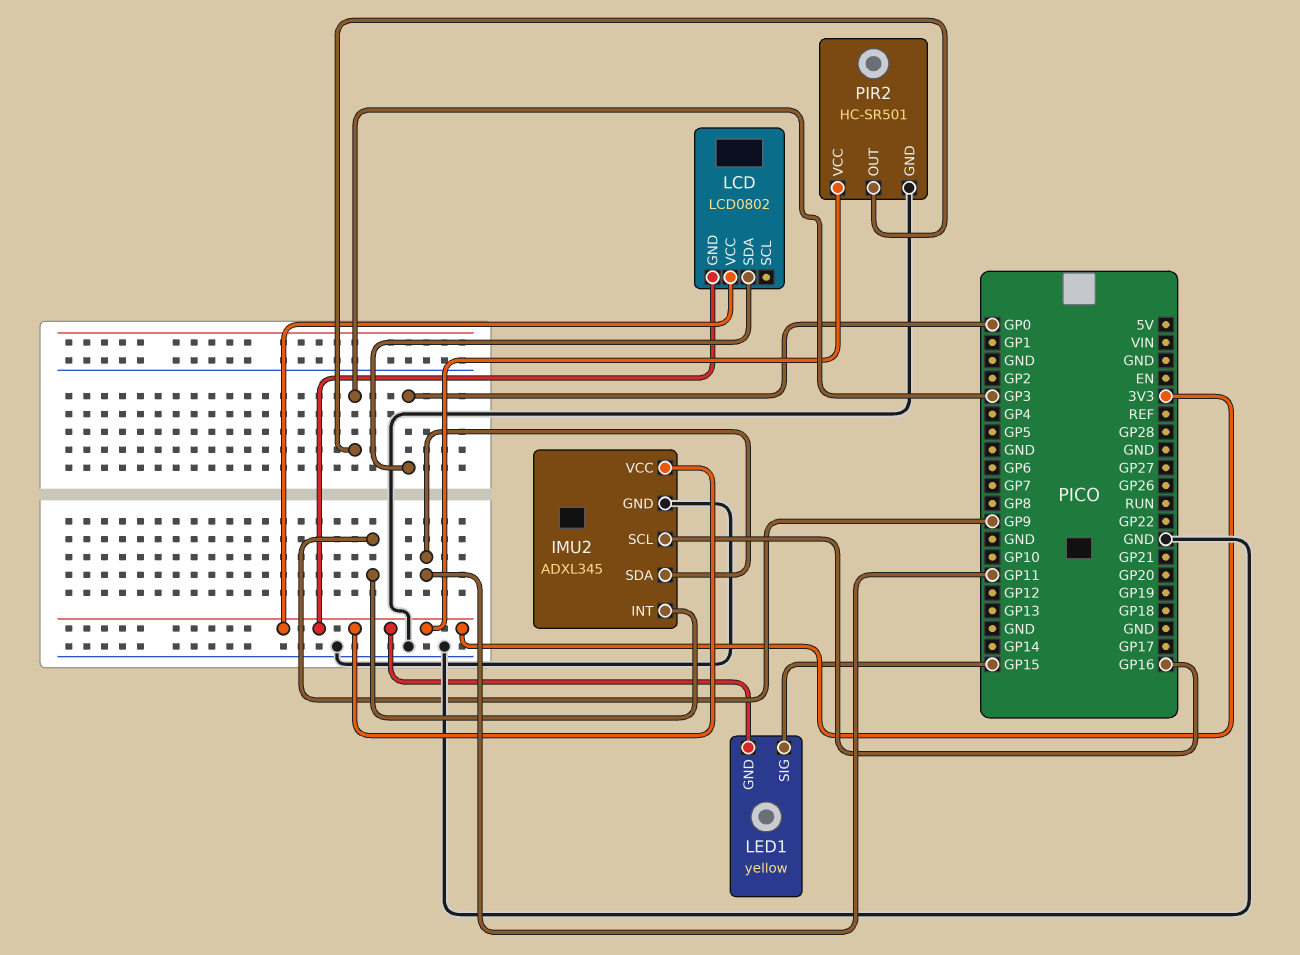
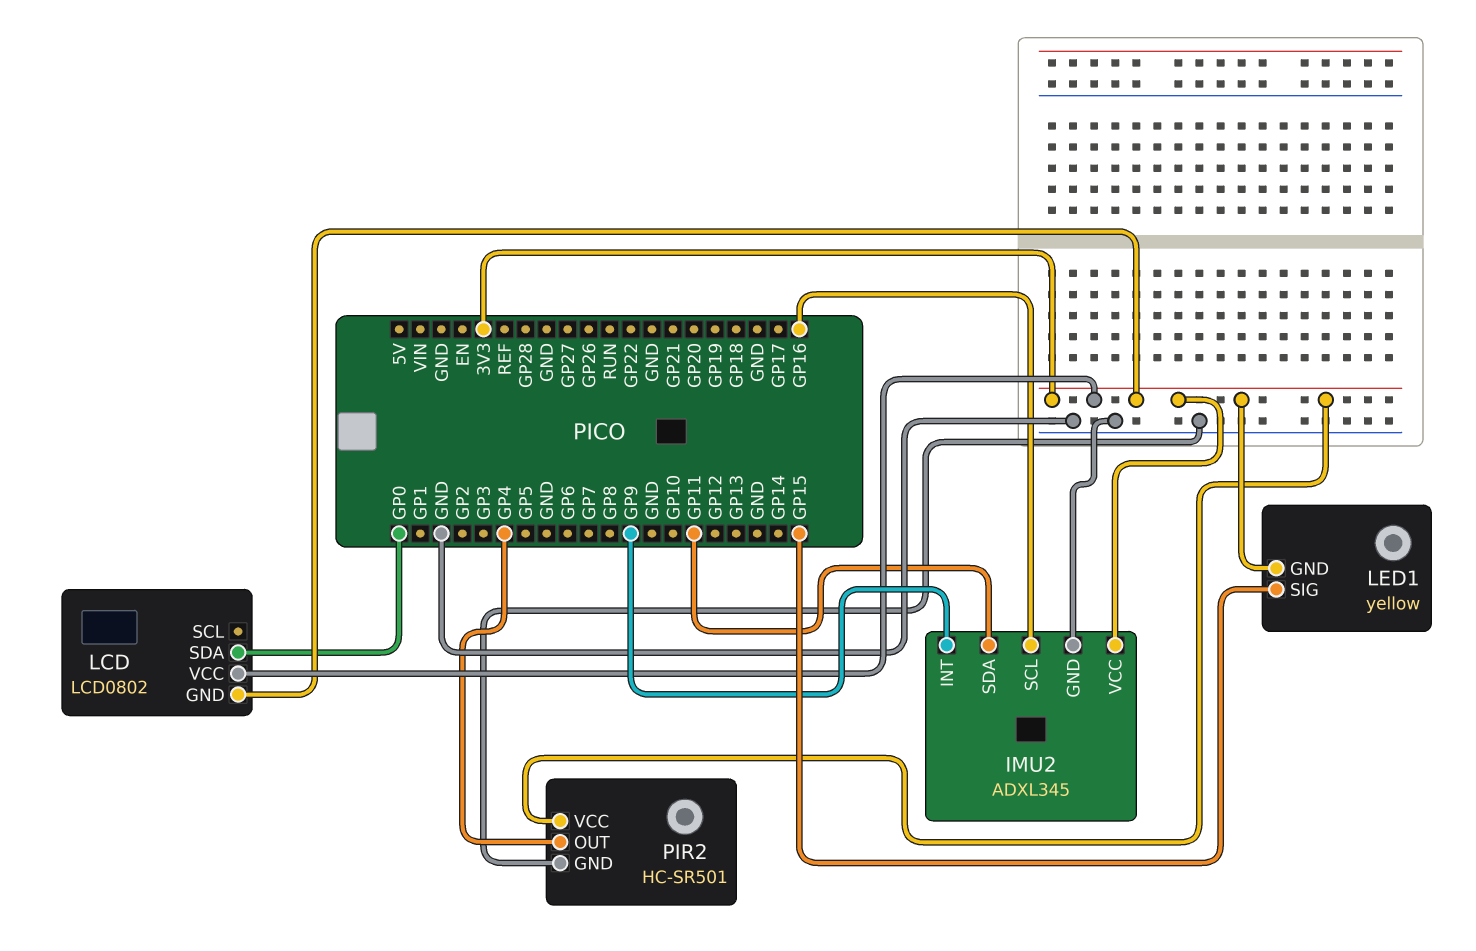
PIR2 pin OUT: GP3 -> GP4

